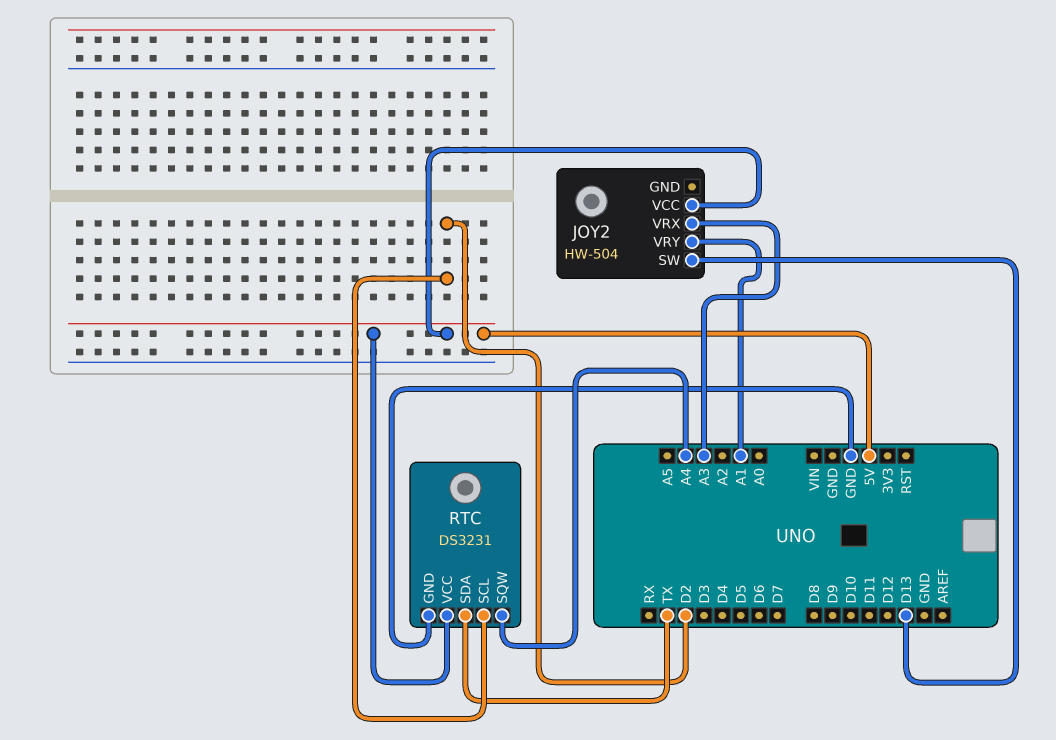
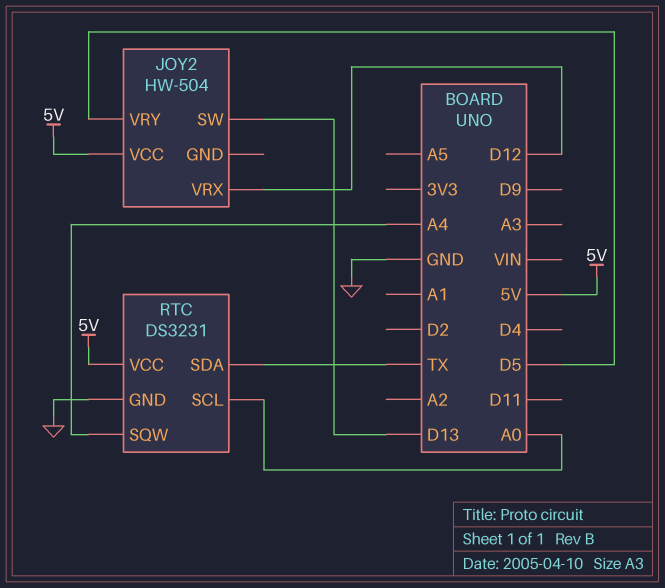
JOY2 pin VRX: A3 -> D12
JOY2 pin VRY: A1 -> D5
RTC pin SCL: D2 -> A0

